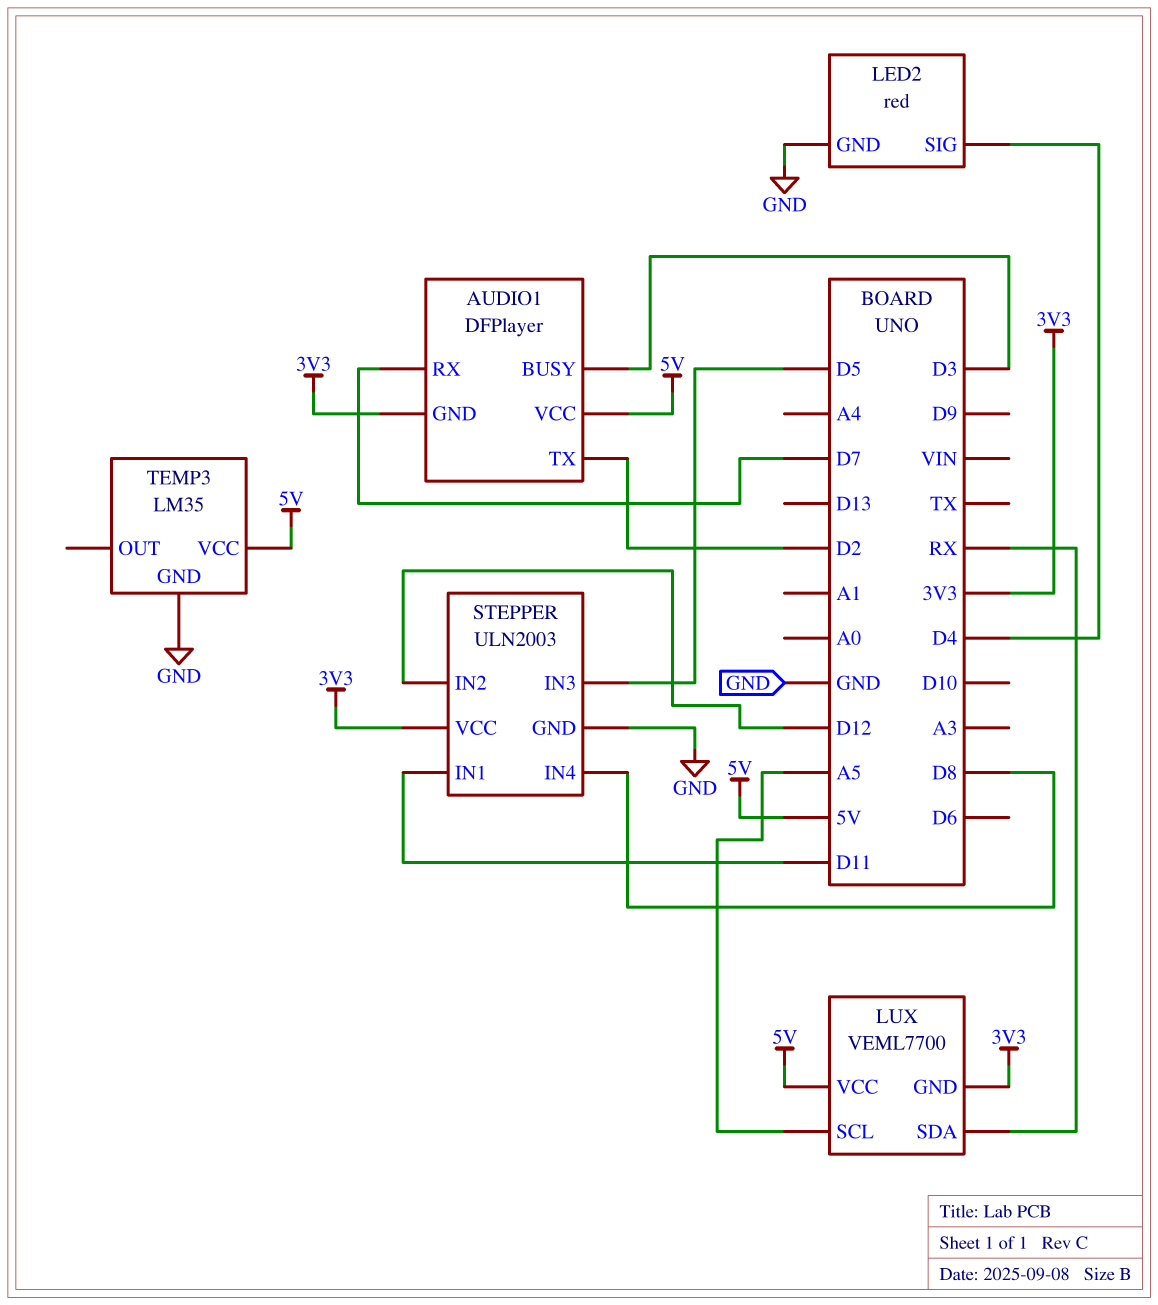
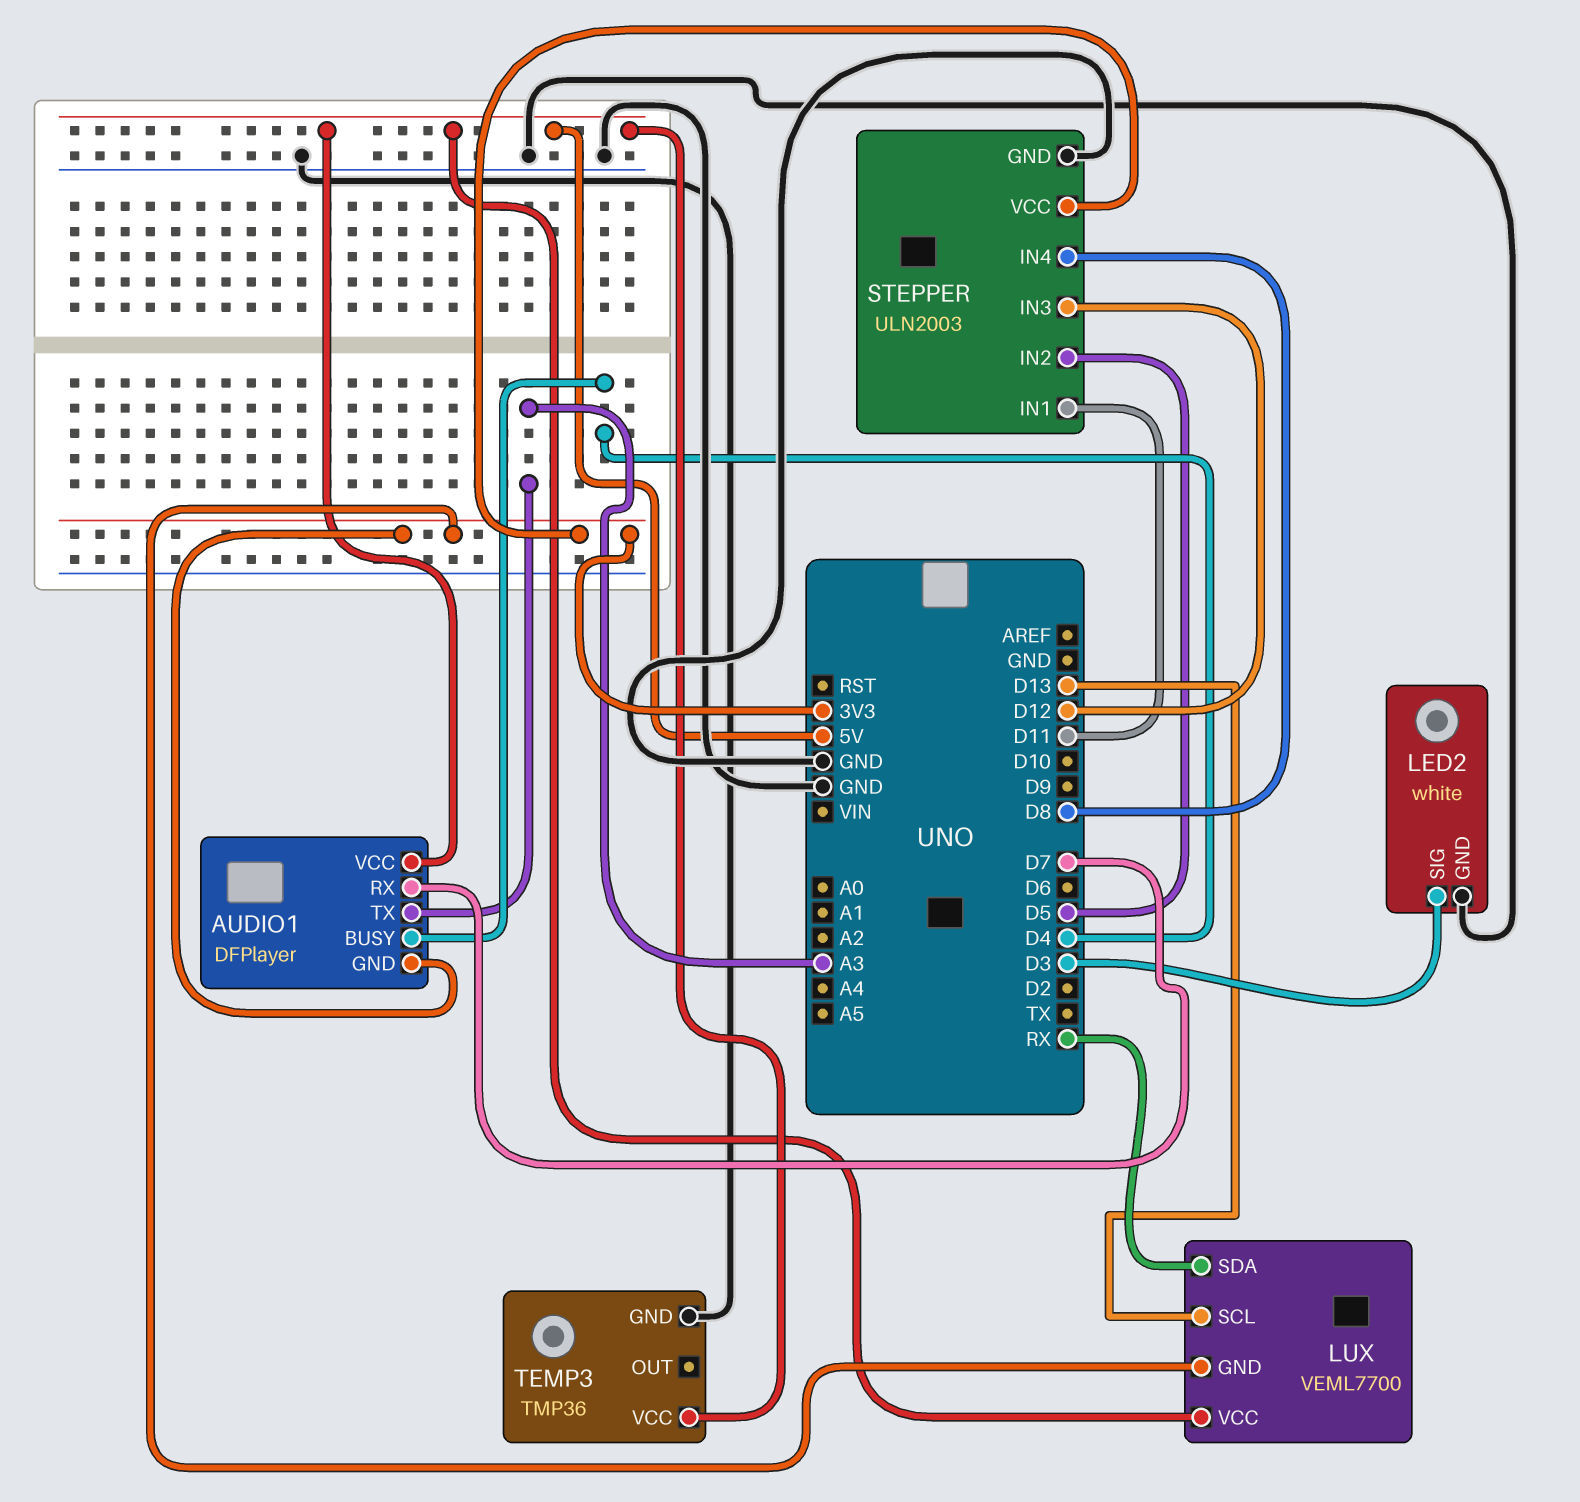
AUDIO1 pin BUSY: D3 -> D4
AUDIO1 pin TX: D2 -> A3
LED2: red -> white
LED2 pin SIG: D4 -> D3
LUX pin SCL: A5 -> D13
STEPPER pin IN2: D12 -> D5
STEPPER pin IN3: D5 -> D12
TEMP3: LM35 -> TMP36

